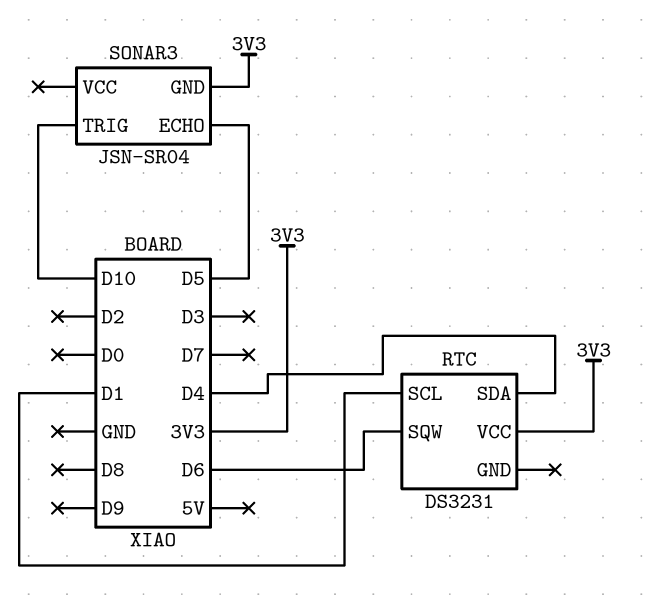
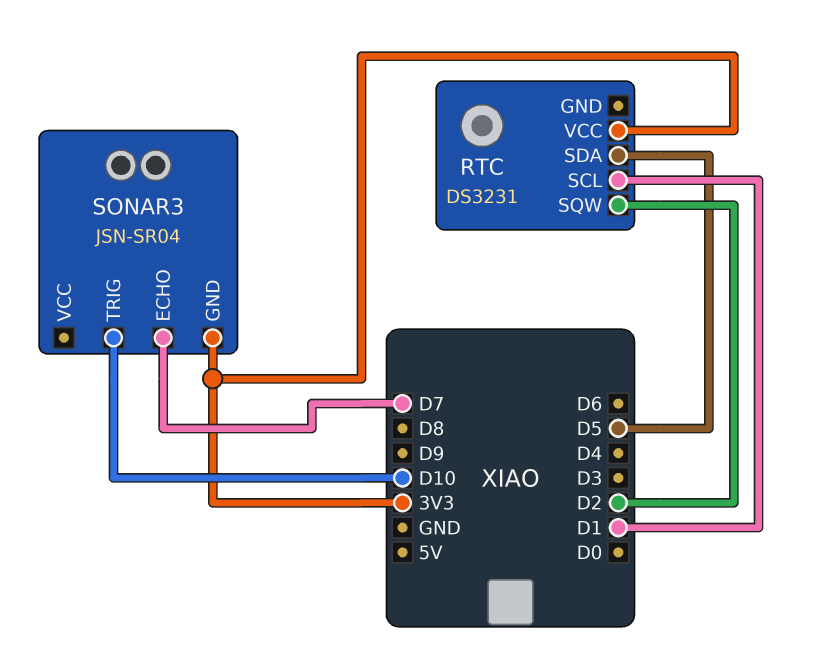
RTC pin SDA: D4 -> D5
RTC pin SQW: D6 -> D2
SONAR3 pin ECHO: D5 -> D7

